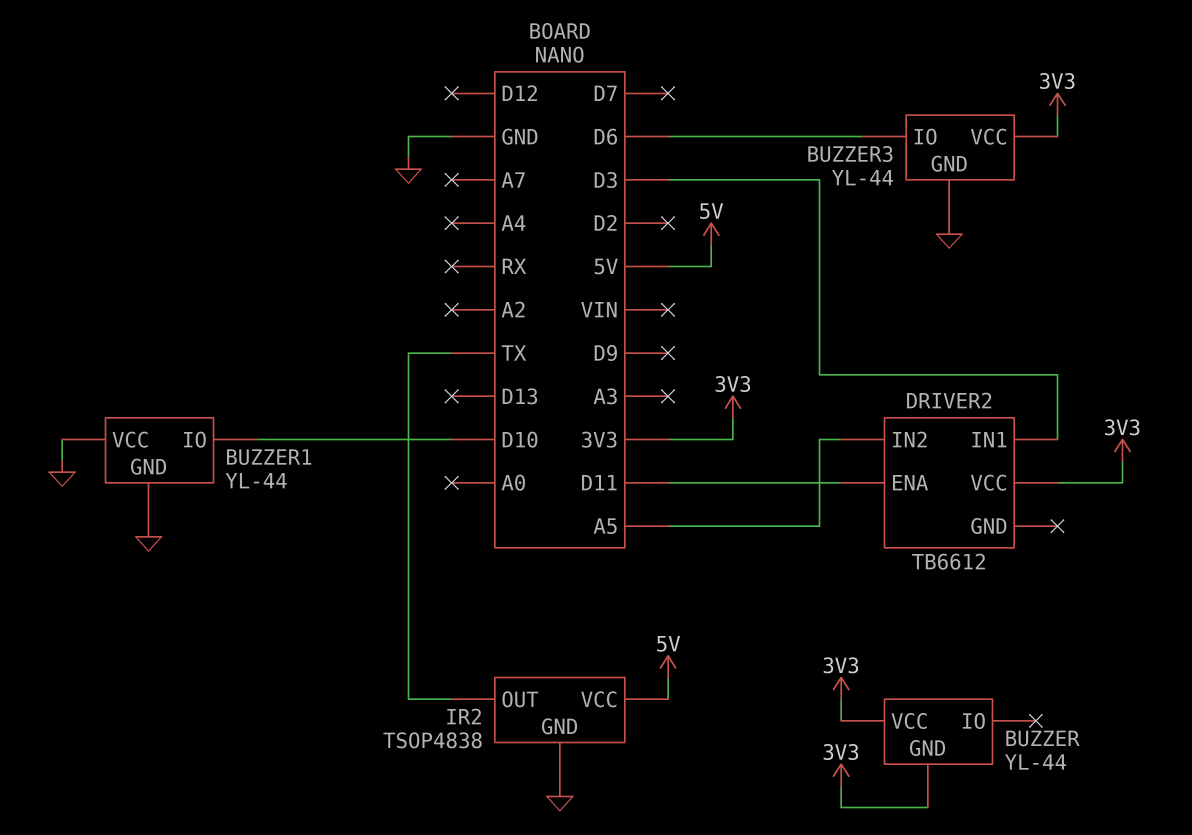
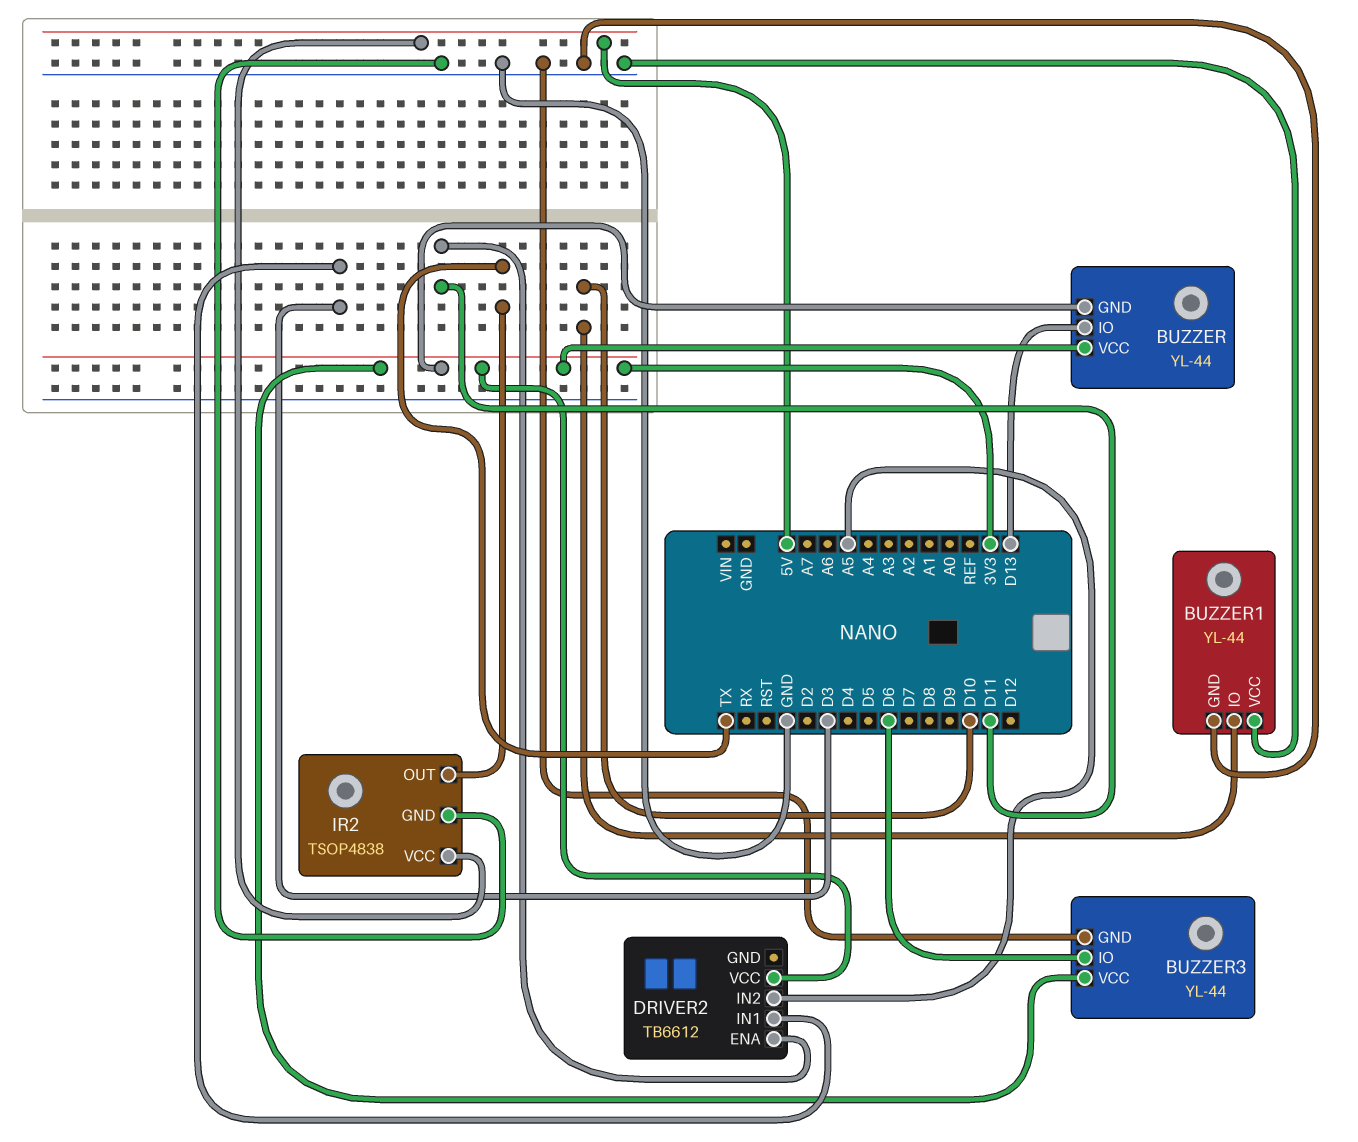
BUZZER pin IO: none -> D13

